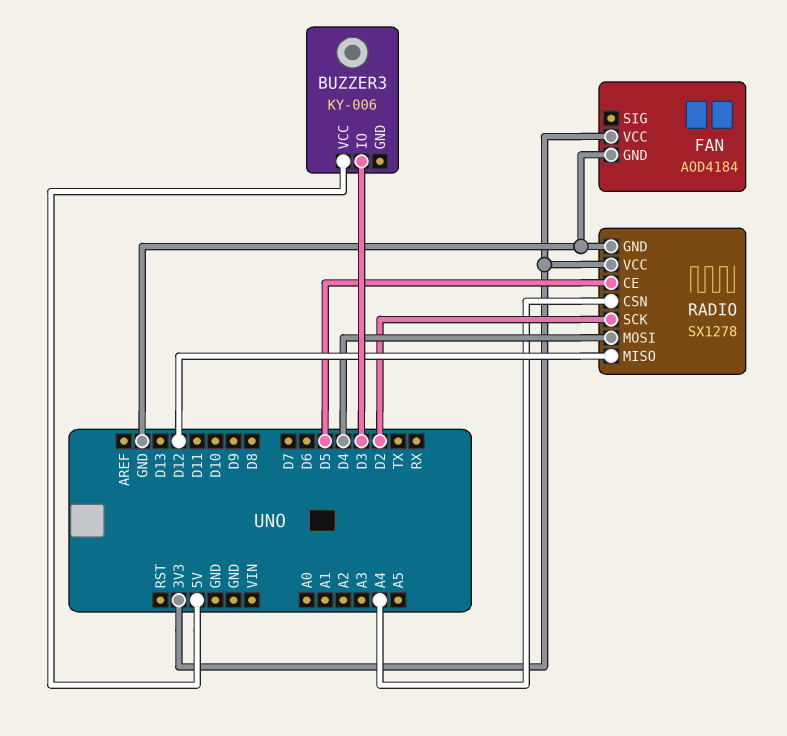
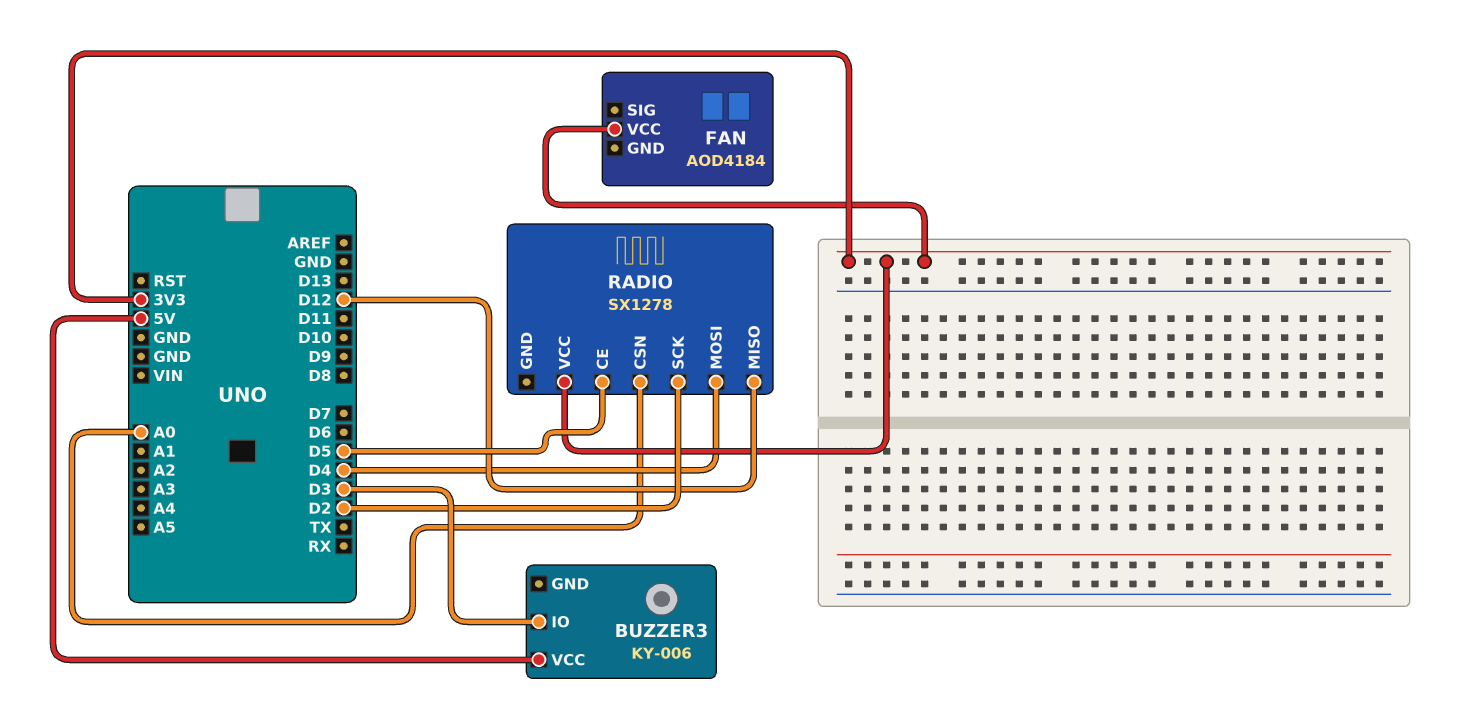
FAN pin GND: GND -> none
RADIO pin CSN: A4 -> A0
RADIO pin GND: GND -> none

